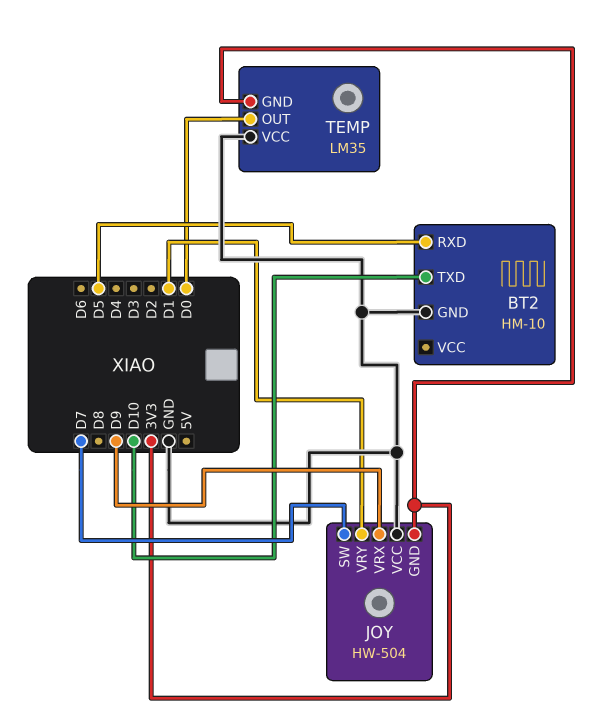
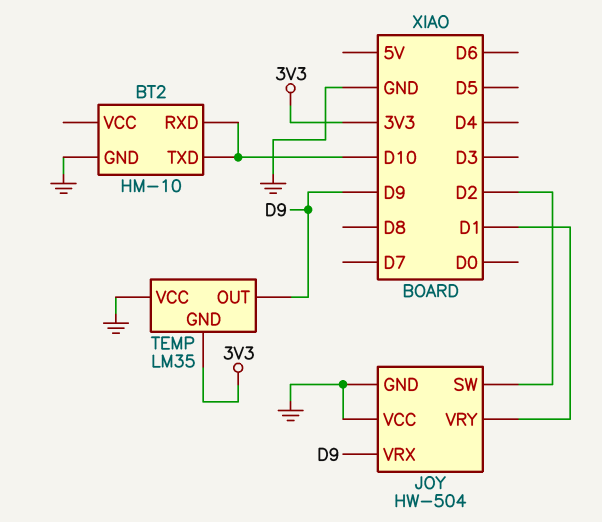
BT2 pin RXD: D5 -> D10
JOY pin GND: 3V3 -> GND
JOY pin SW: D7 -> D2
TEMP pin OUT: D0 -> D9

